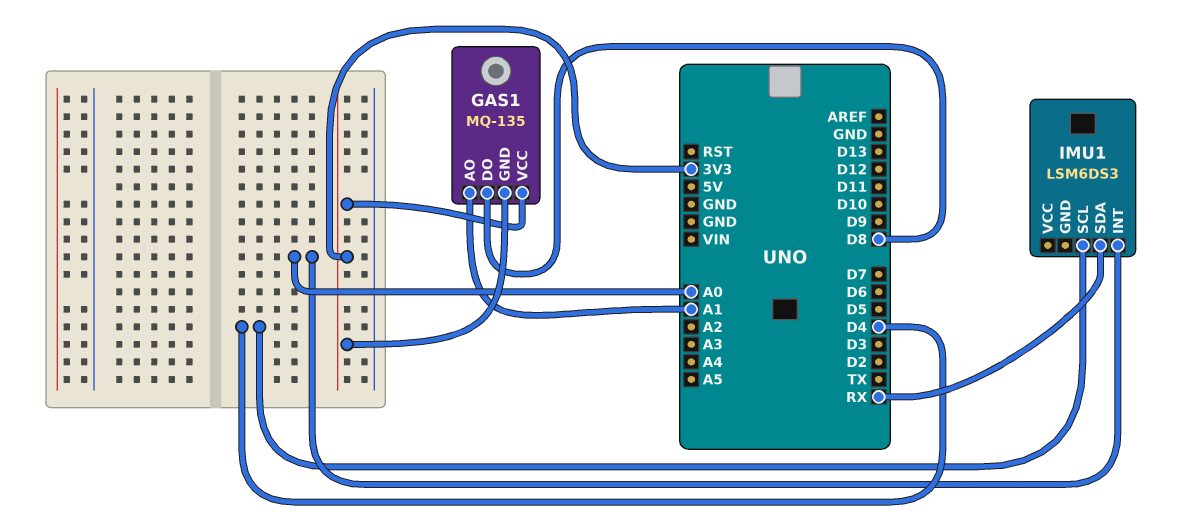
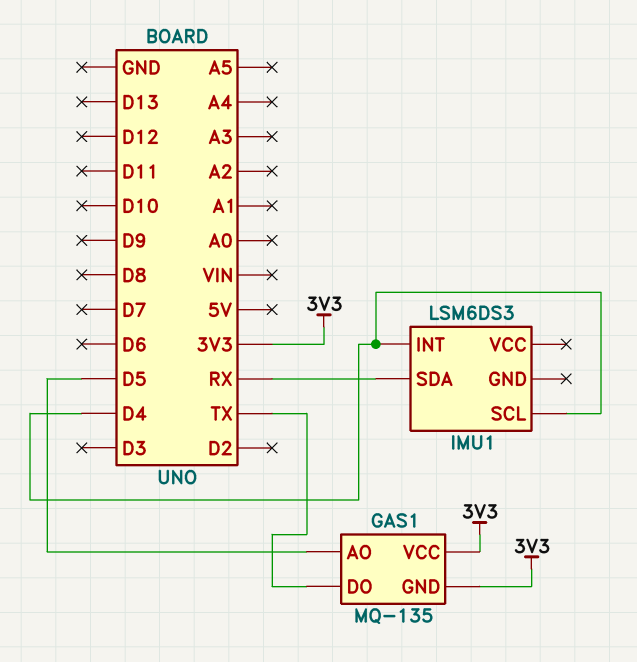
GAS1 pin AO: A1 -> D5
GAS1 pin DO: D8 -> TX
IMU1 pin INT: A0 -> D4

